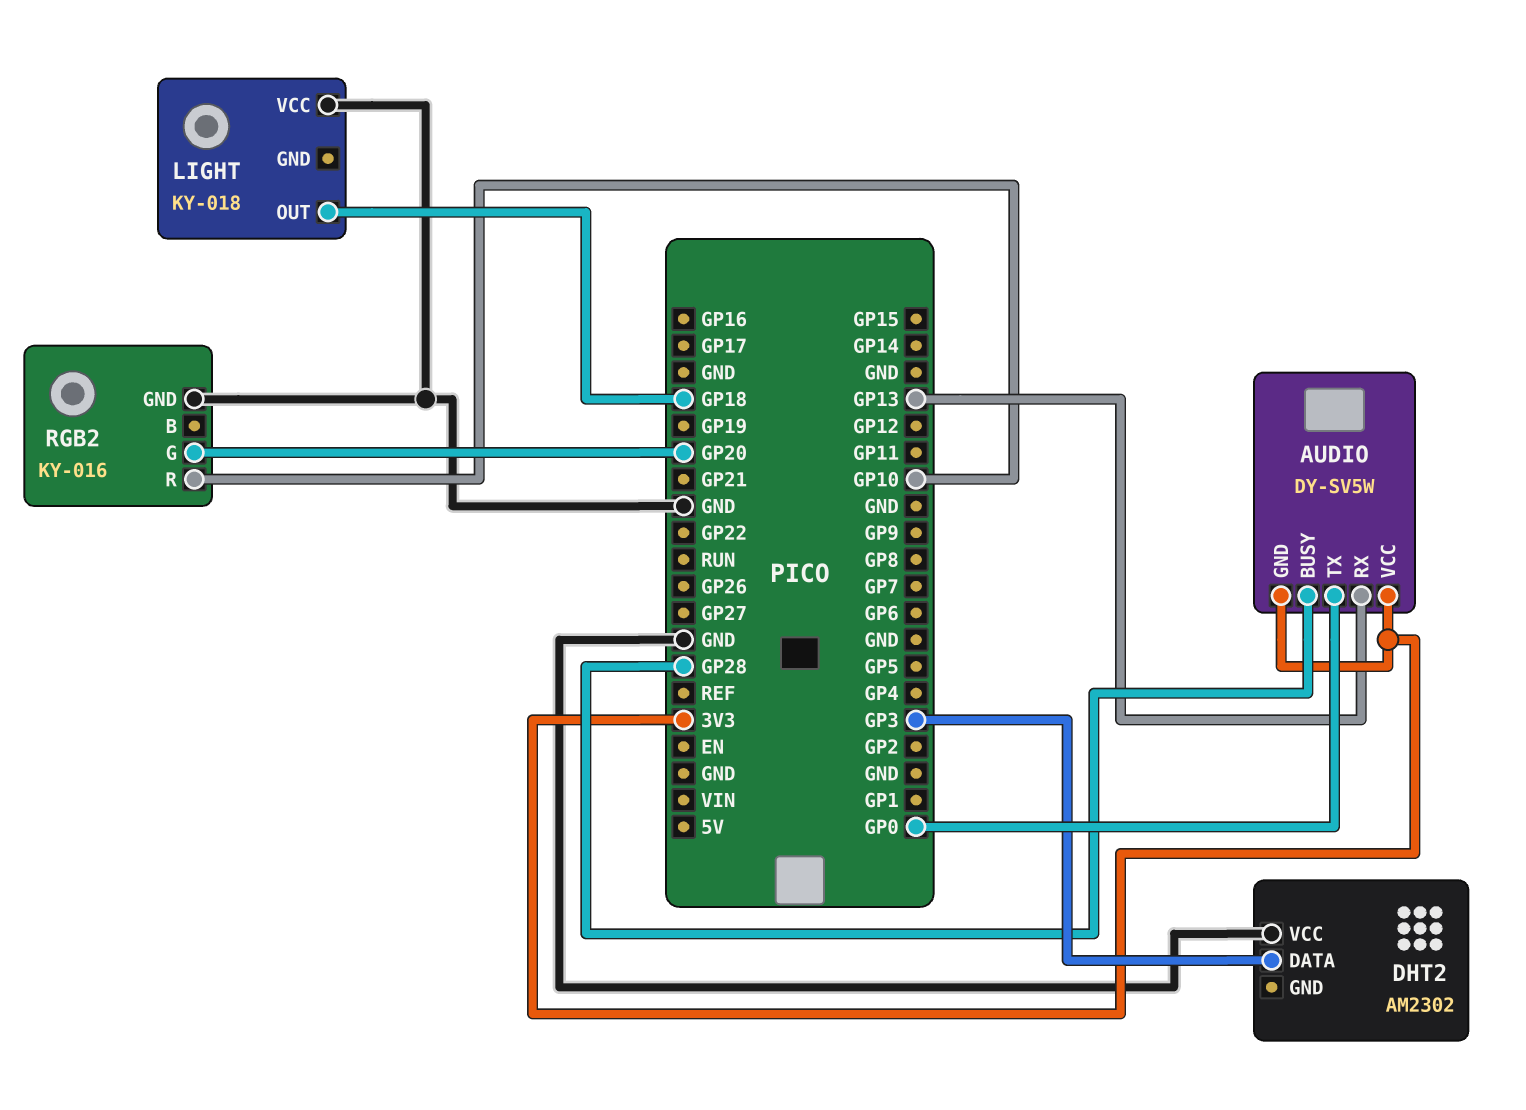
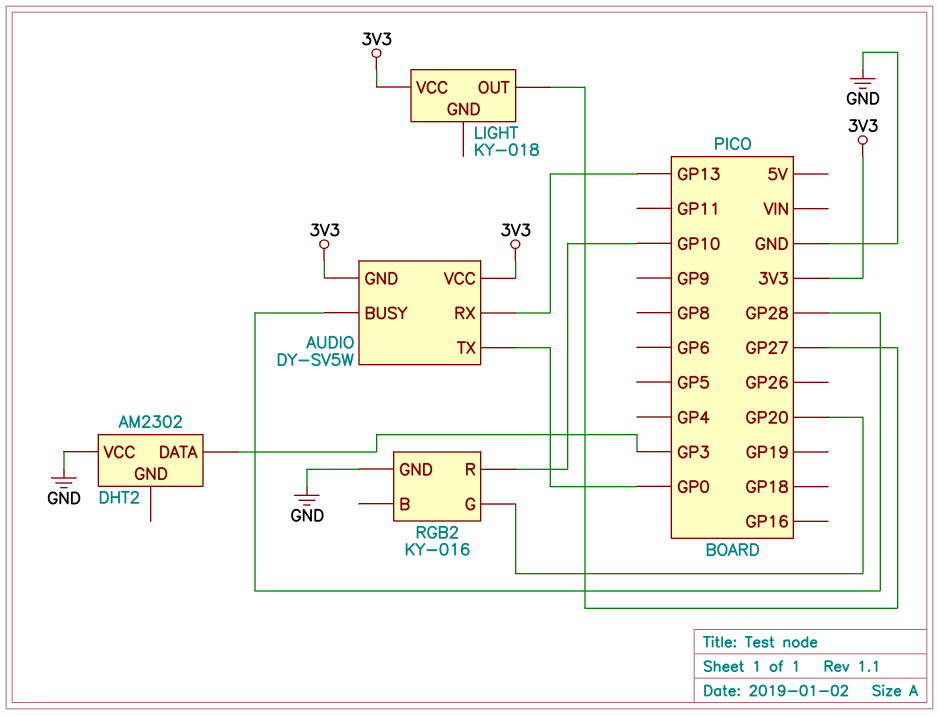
LIGHT pin OUT: GP18 -> GP27
LIGHT pin VCC: GND -> 3V3

